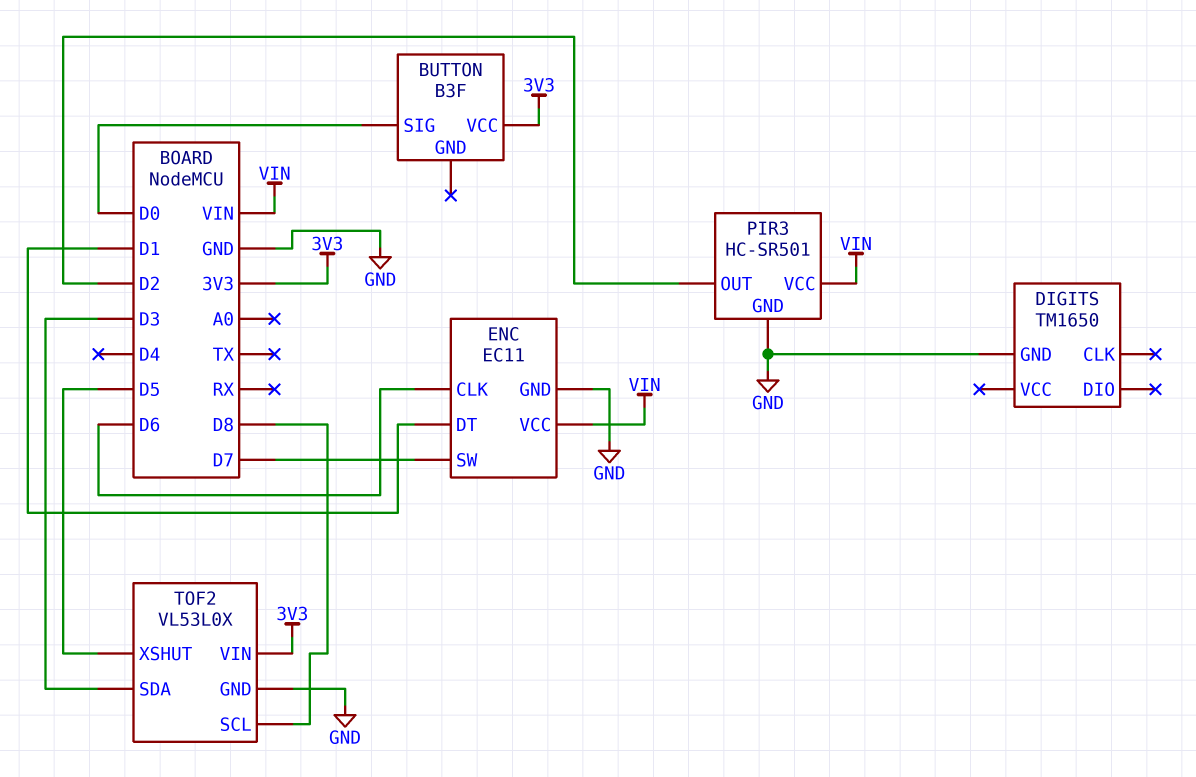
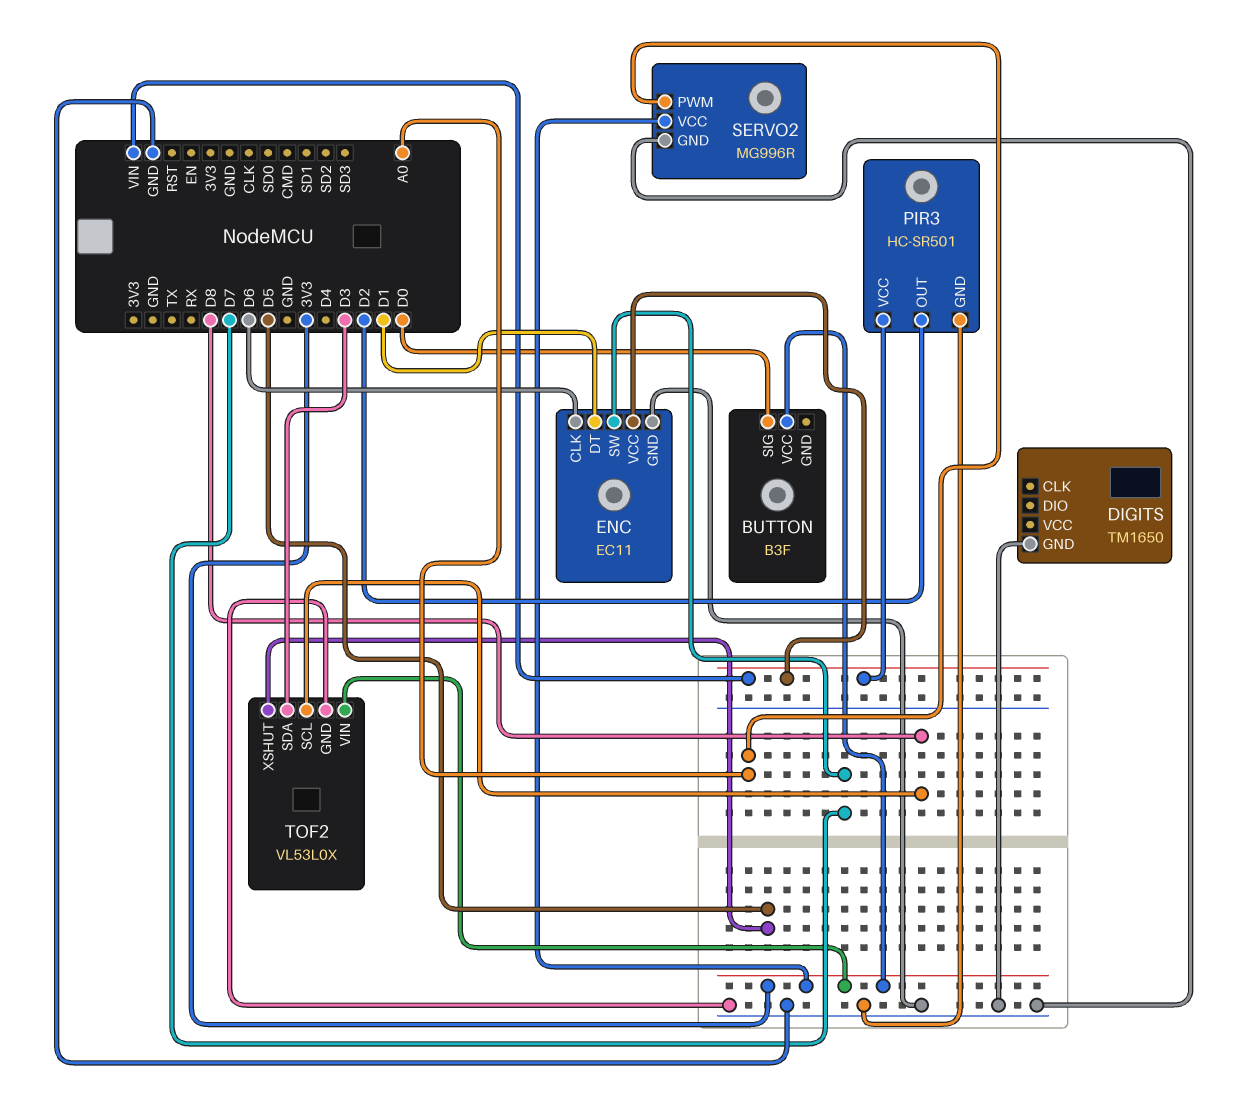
SERVO2: none -> MG996R
SERVO2 pin GND: none -> GND
SERVO2 pin PWM: none -> A0
SERVO2 pin VCC: none -> 3V3

